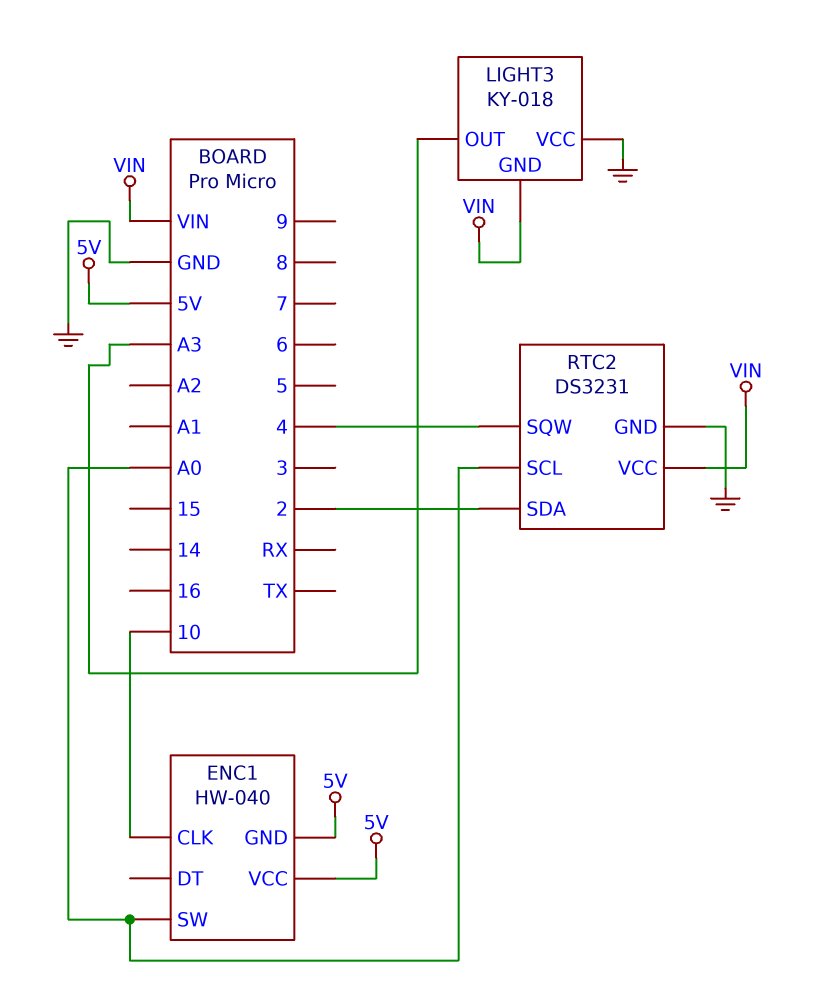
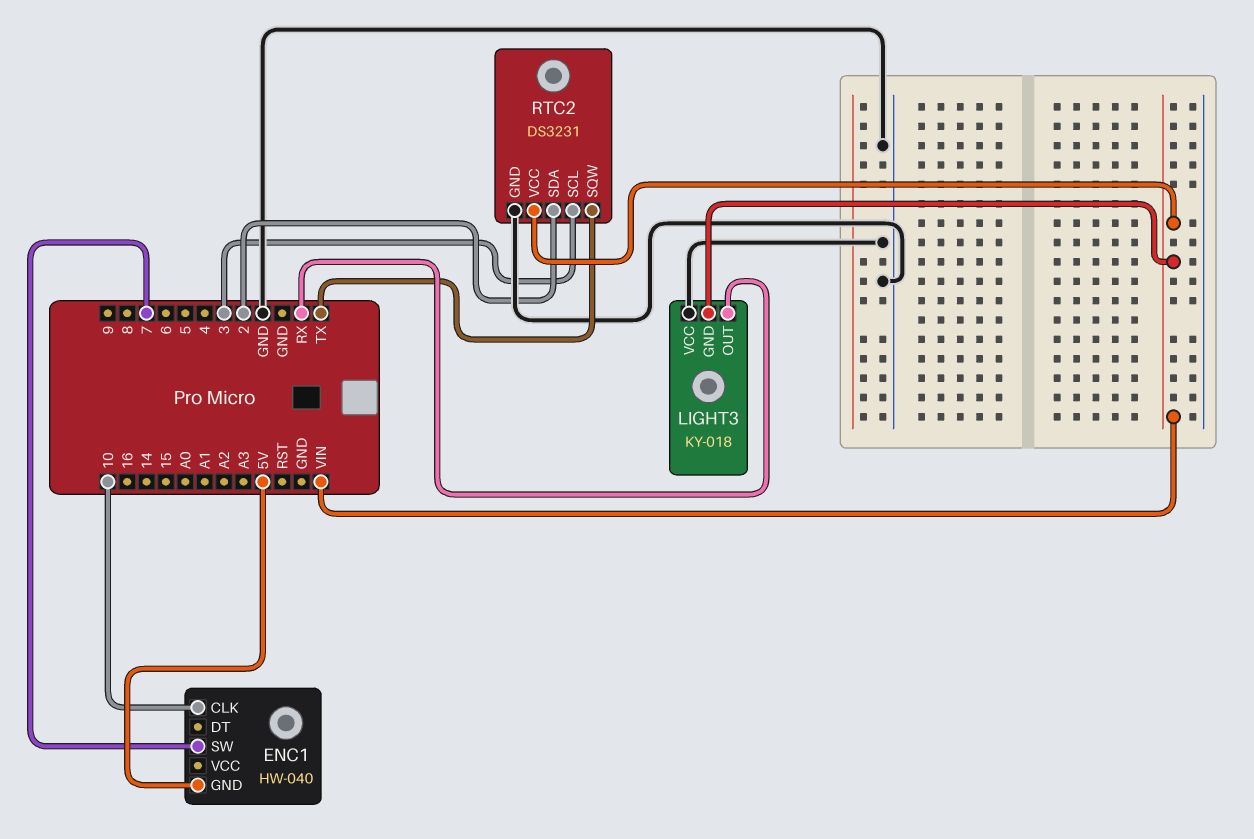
ENC1 pin SW: A0 -> 7
ENC1 pin VCC: 5V -> none
LIGHT3 pin OUT: A3 -> RX
RTC2 pin SCL: A0 -> 3
RTC2 pin SQW: 4 -> TX

